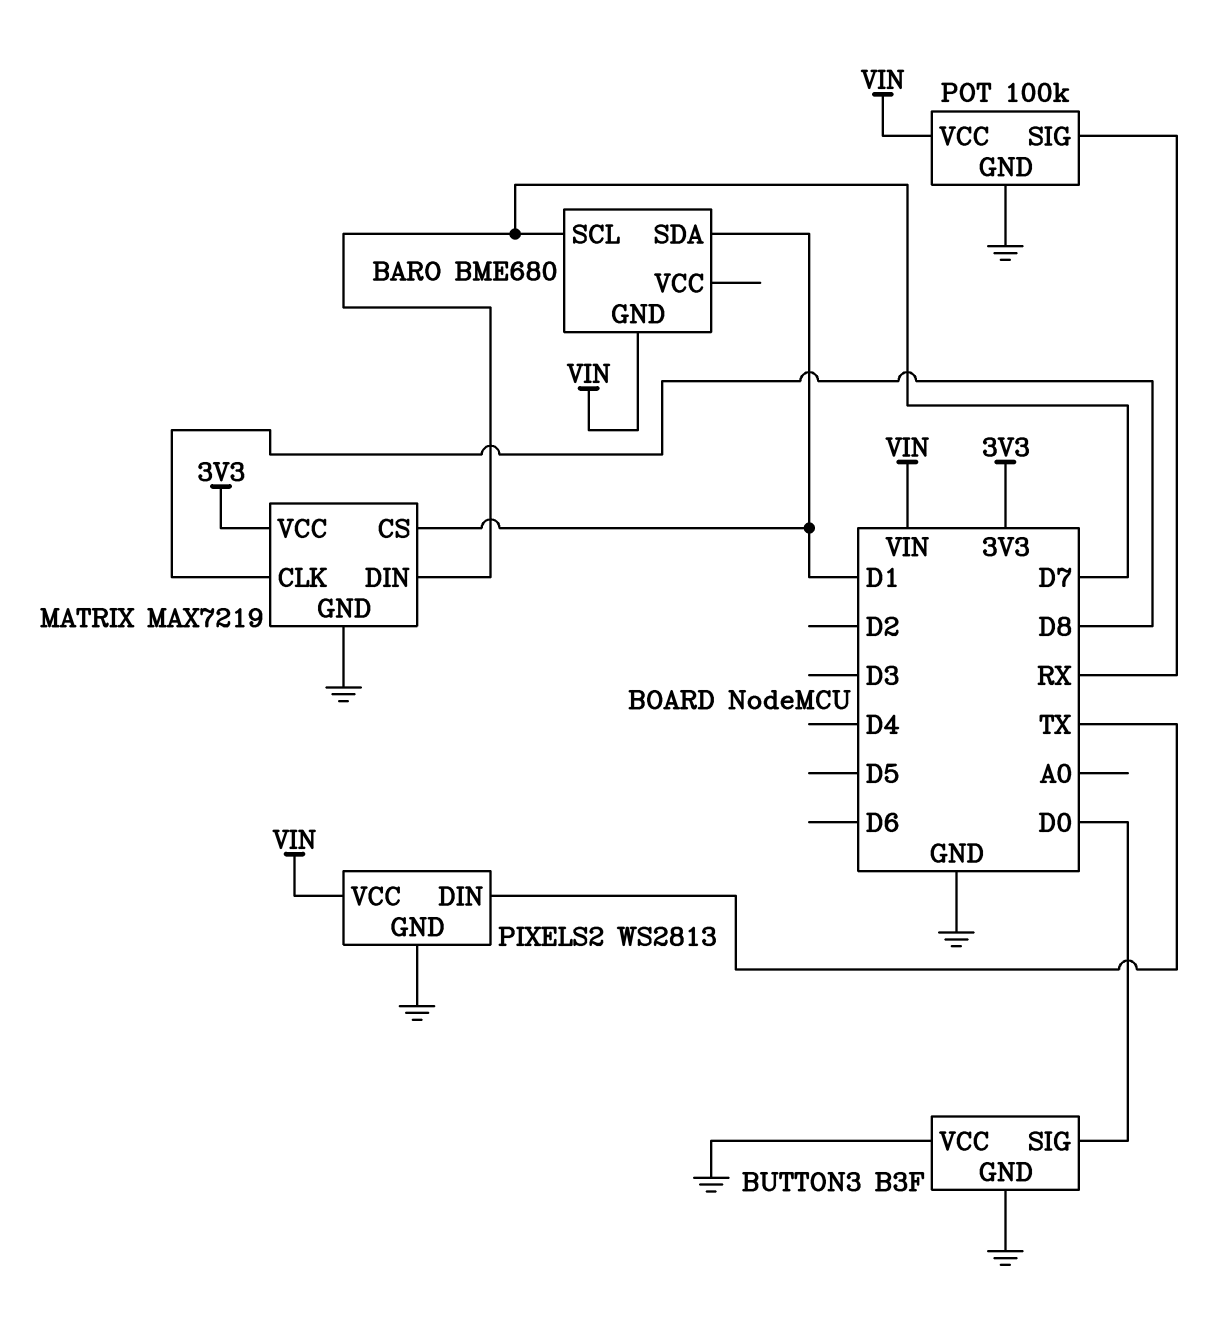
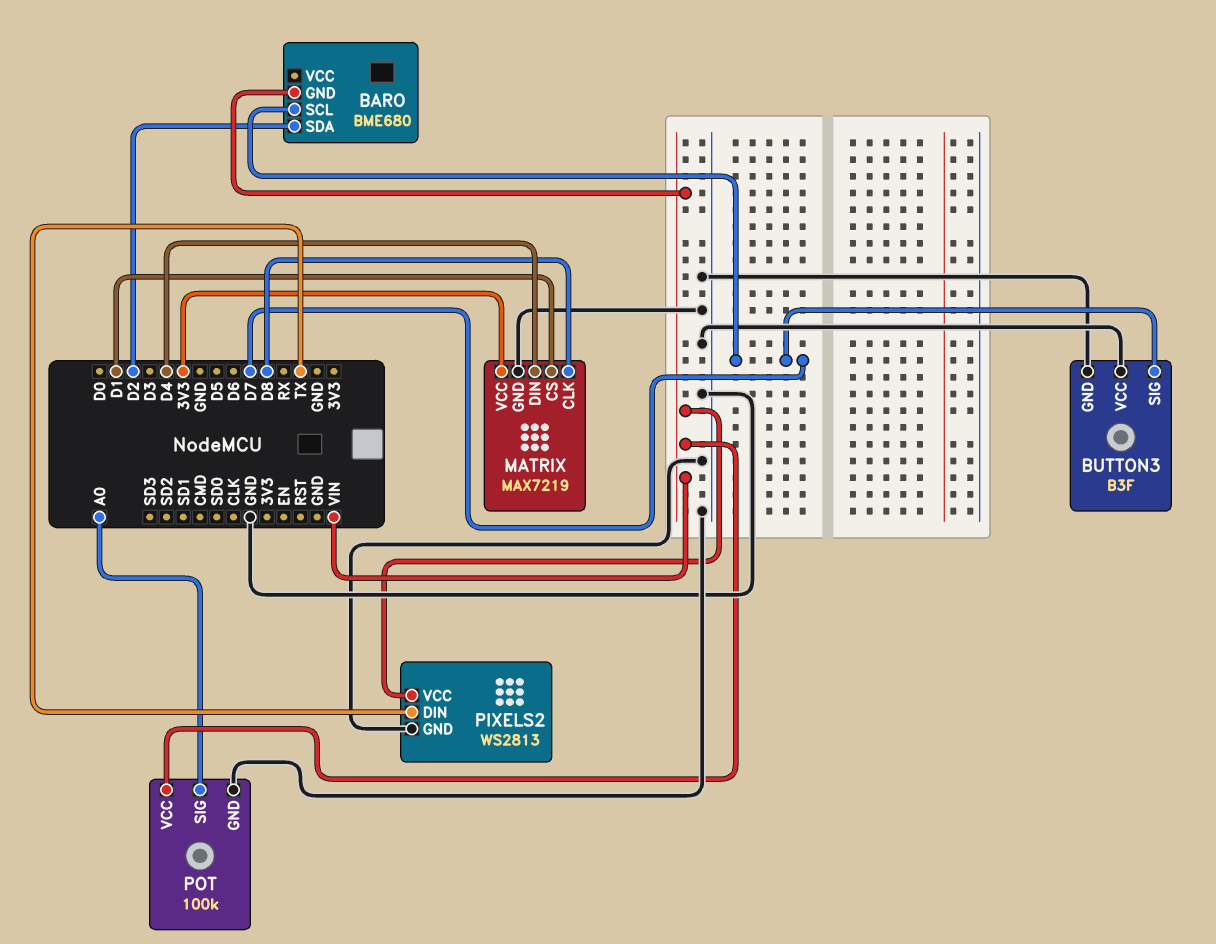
BARO pin SDA: D1 -> D2
BUTTON3 pin SIG: D0 -> D7
MATRIX pin DIN: D7 -> D4
POT pin SIG: RX -> A0

